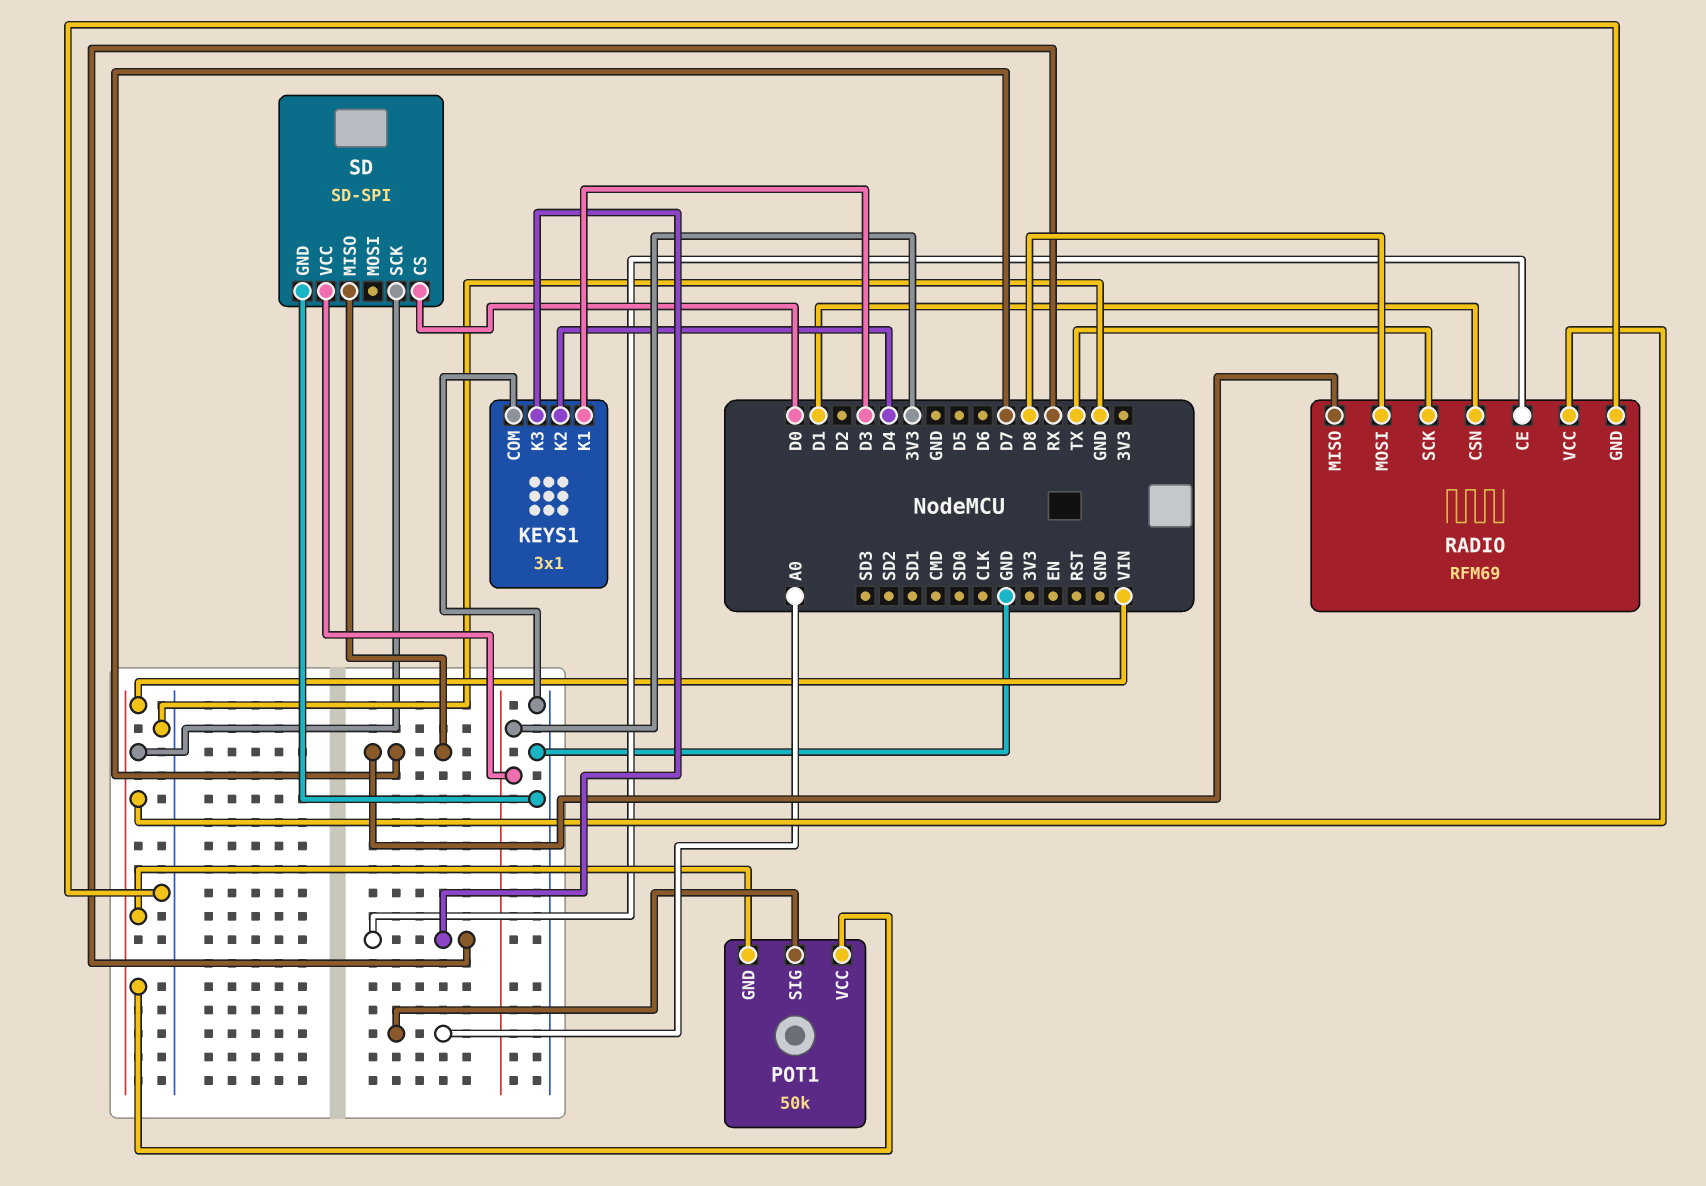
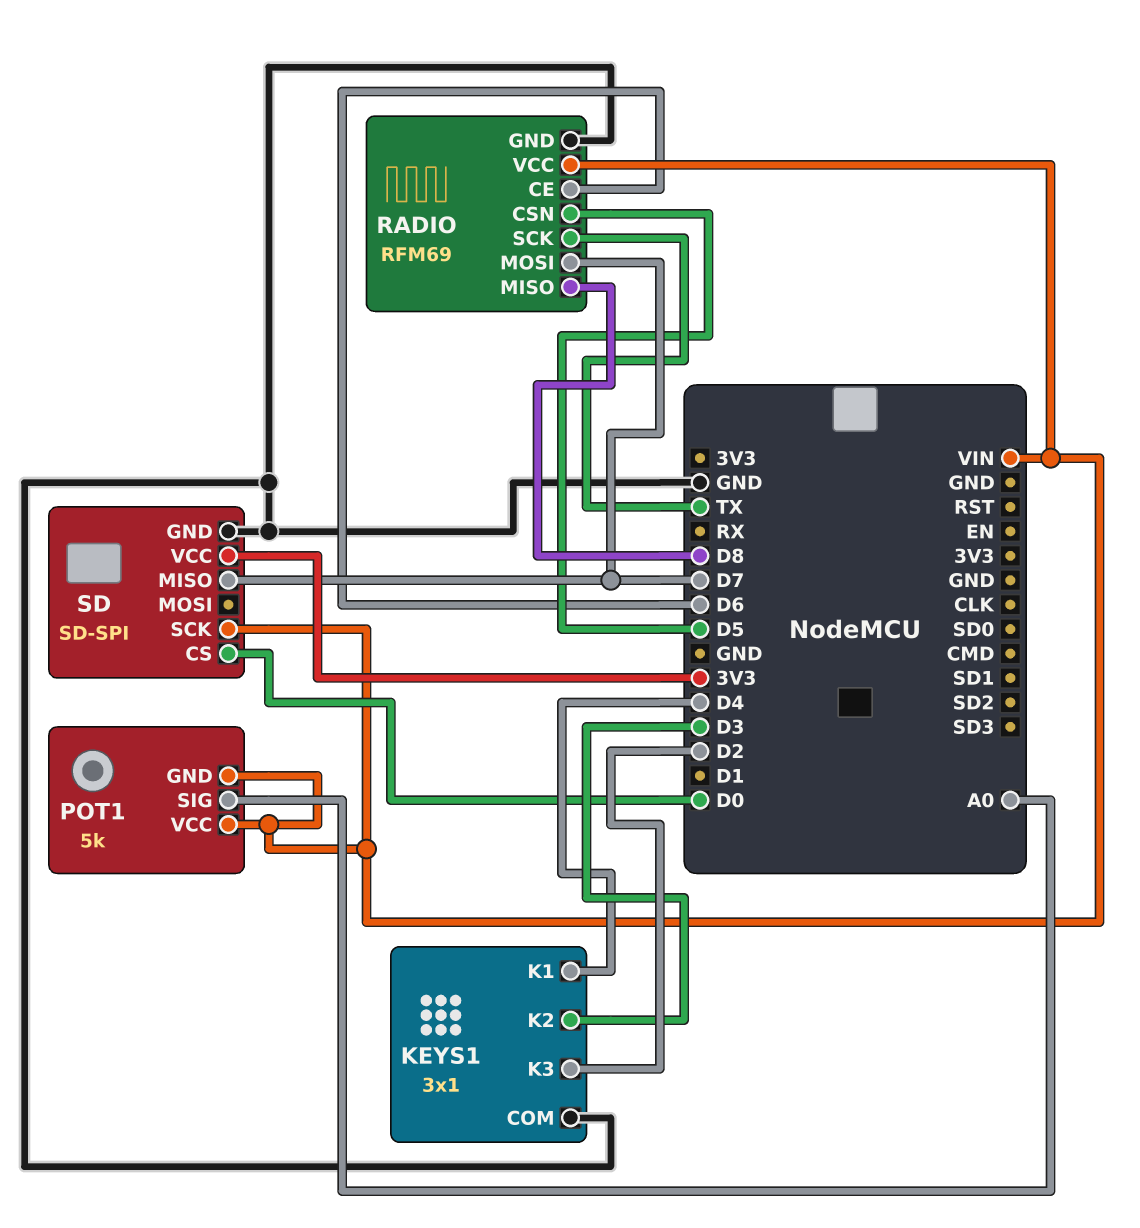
KEYS1 pin K1: D3 -> D4
KEYS1 pin K2: D4 -> D3
KEYS1 pin K3: RX -> D2
POT1: 50k -> 5k
RADIO pin CE: RX -> D6
RADIO pin CSN: D1 -> D5
RADIO pin MISO: D7 -> D8
RADIO pin MOSI: D8 -> D7

